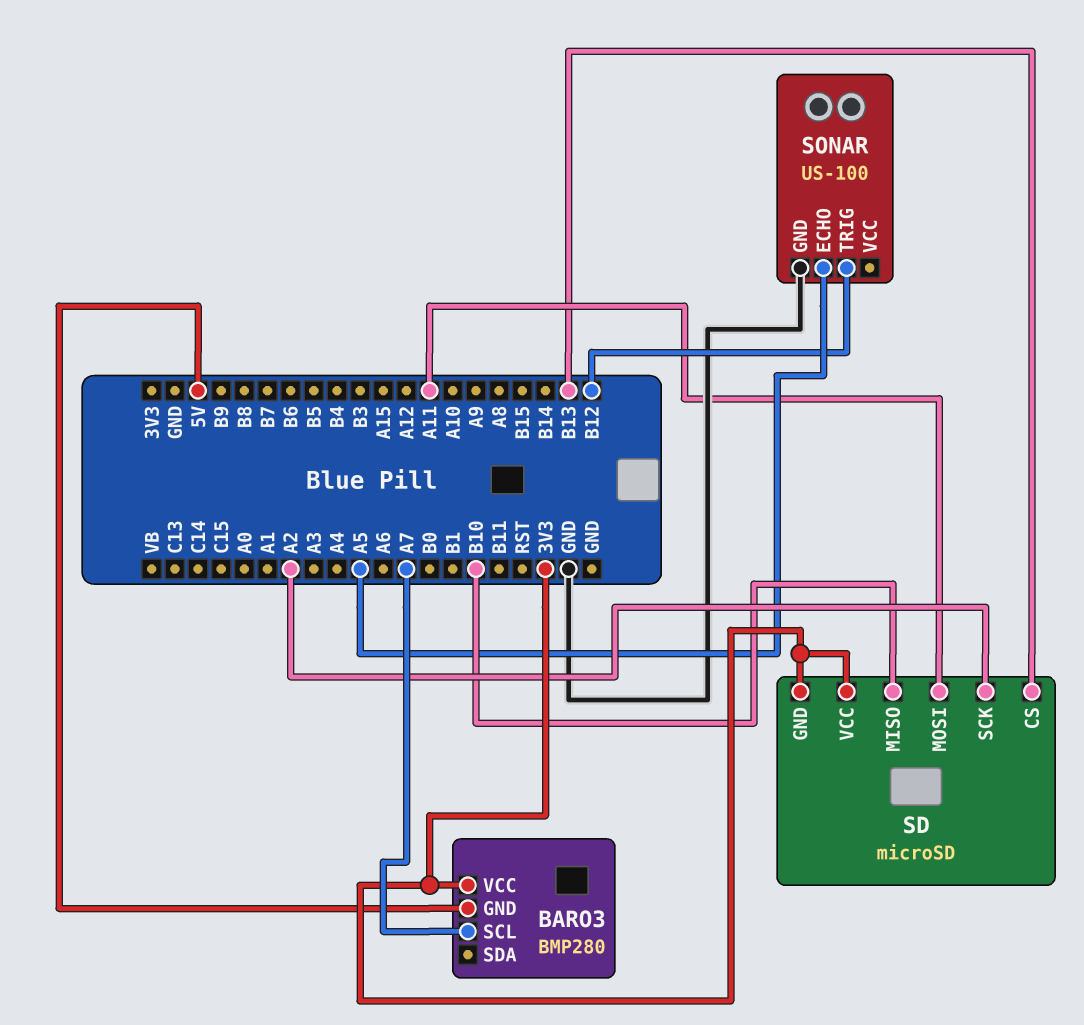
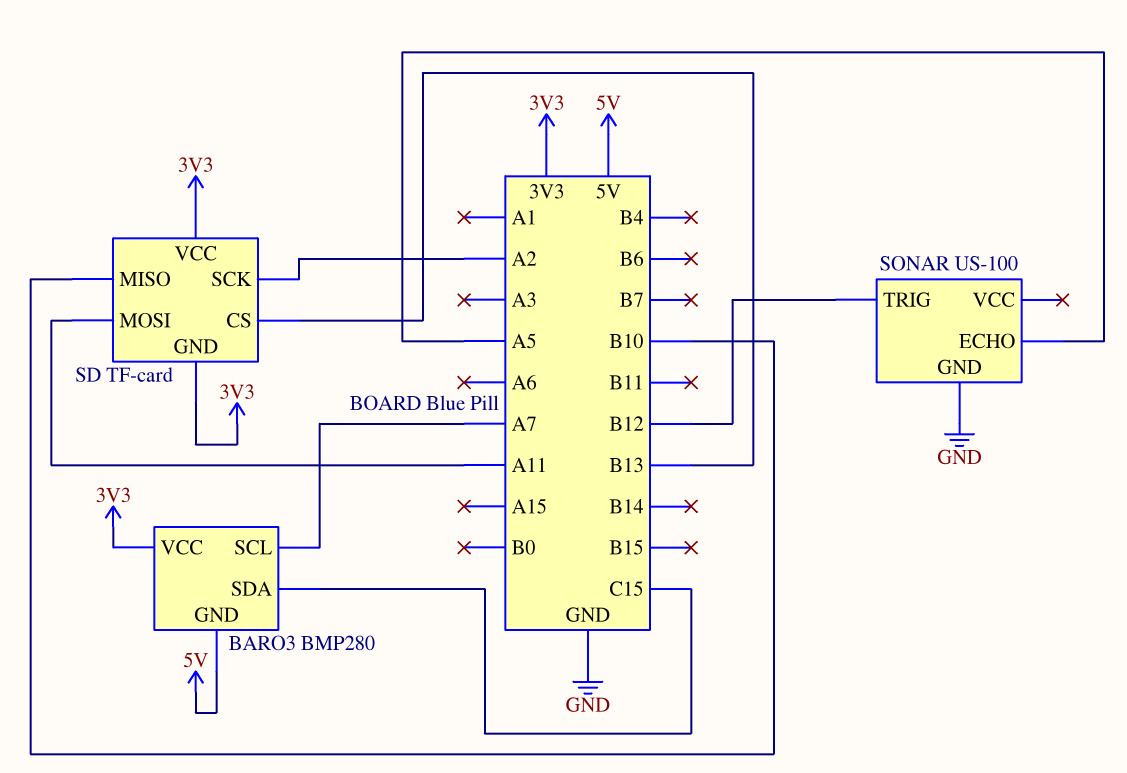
BARO3 pin SDA: none -> C15
SD: microSD -> TF-card

